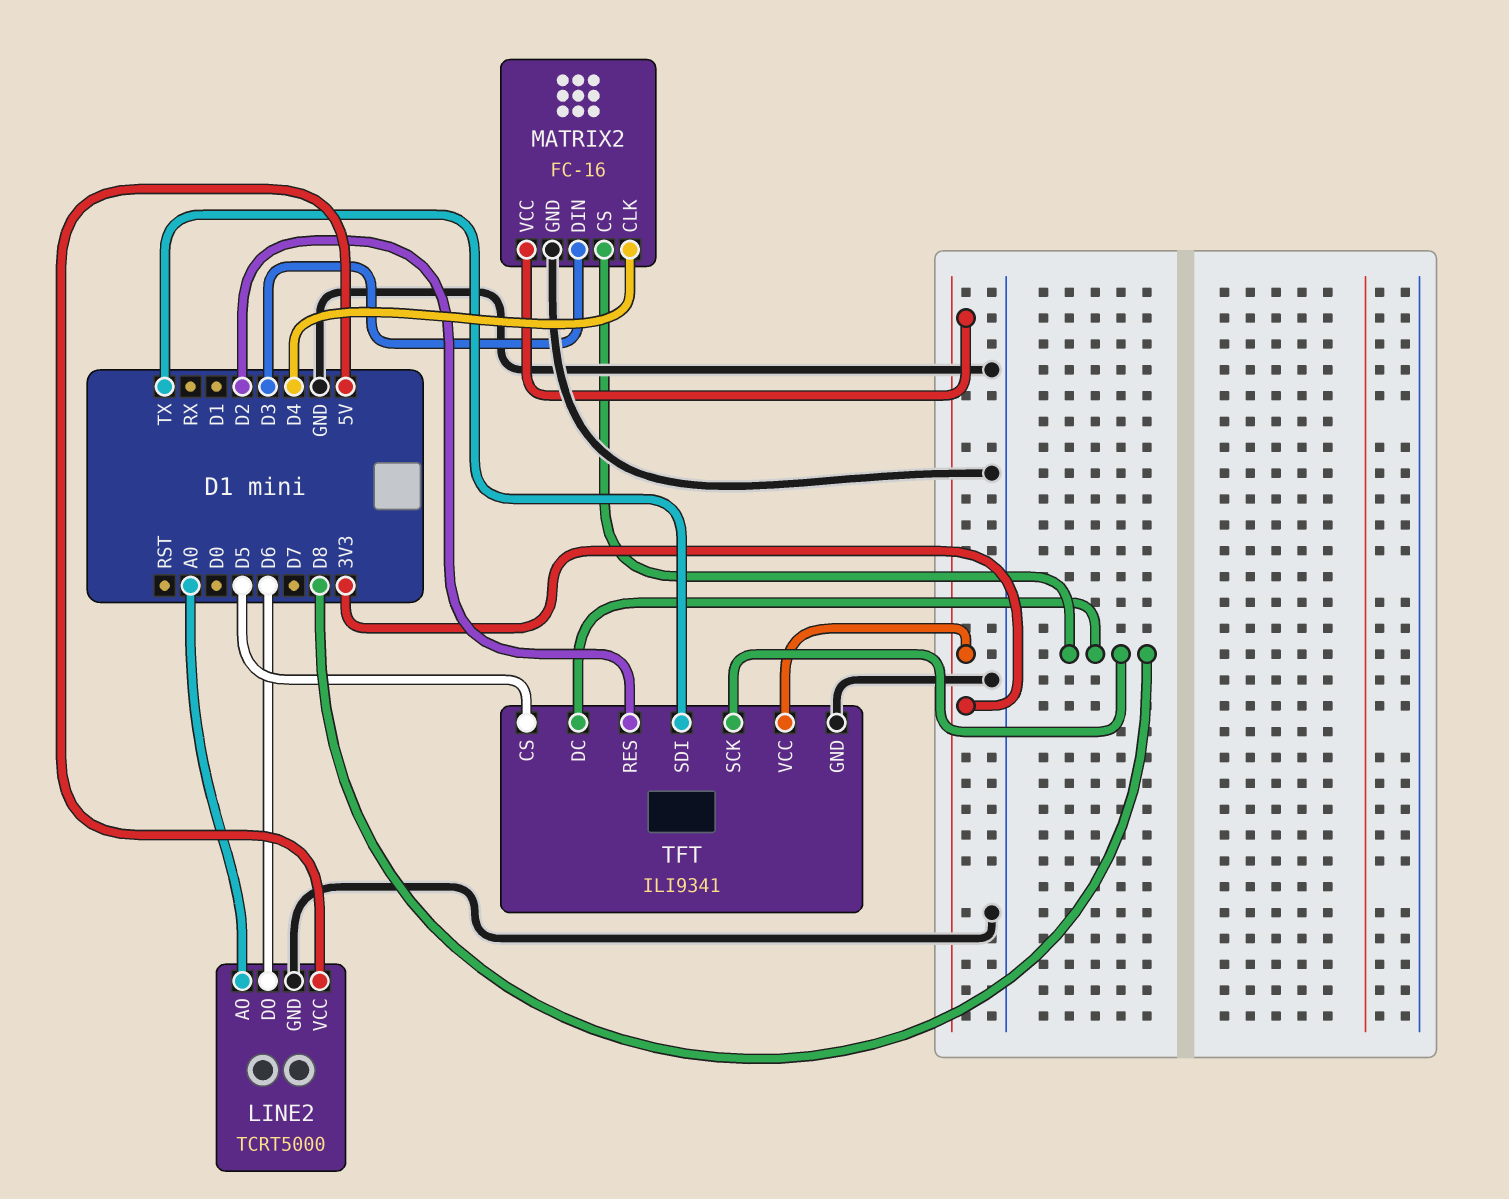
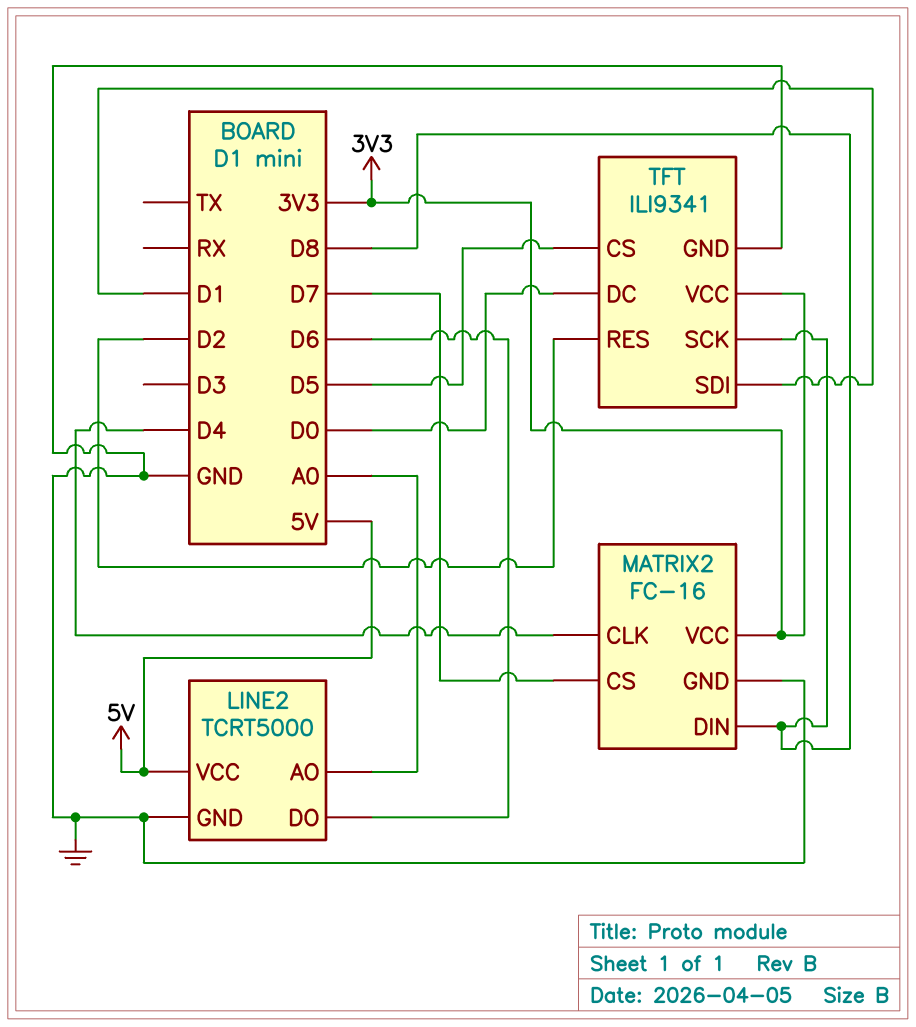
MATRIX2 pin CS: D8 -> D7
MATRIX2 pin DIN: D3 -> D8
TFT pin DC: D8 -> D0
TFT pin SDI: TX -> D1

